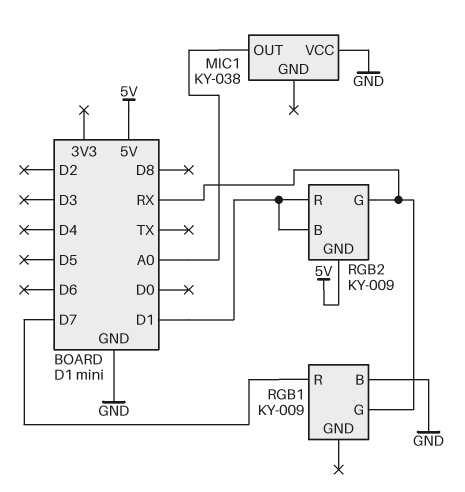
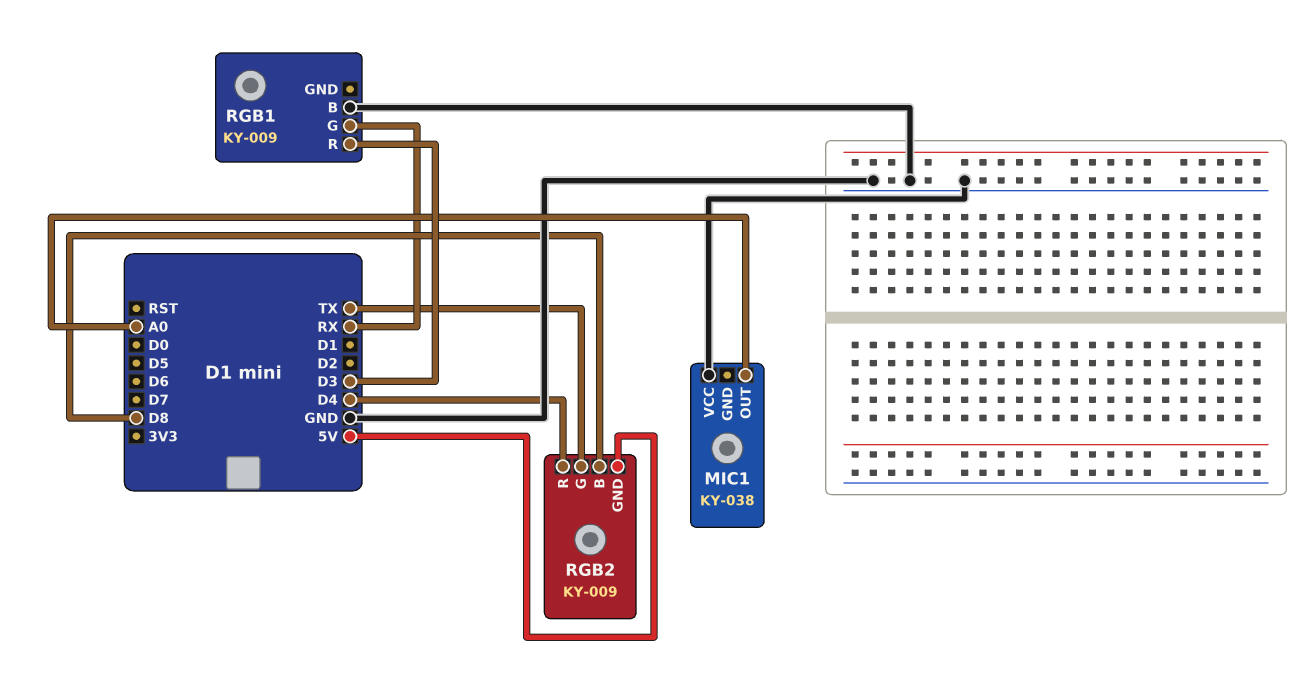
RGB1 pin R: D7 -> D3
RGB2 pin B: D1 -> D8
RGB2 pin G: RX -> TX
RGB2 pin R: D1 -> D4

